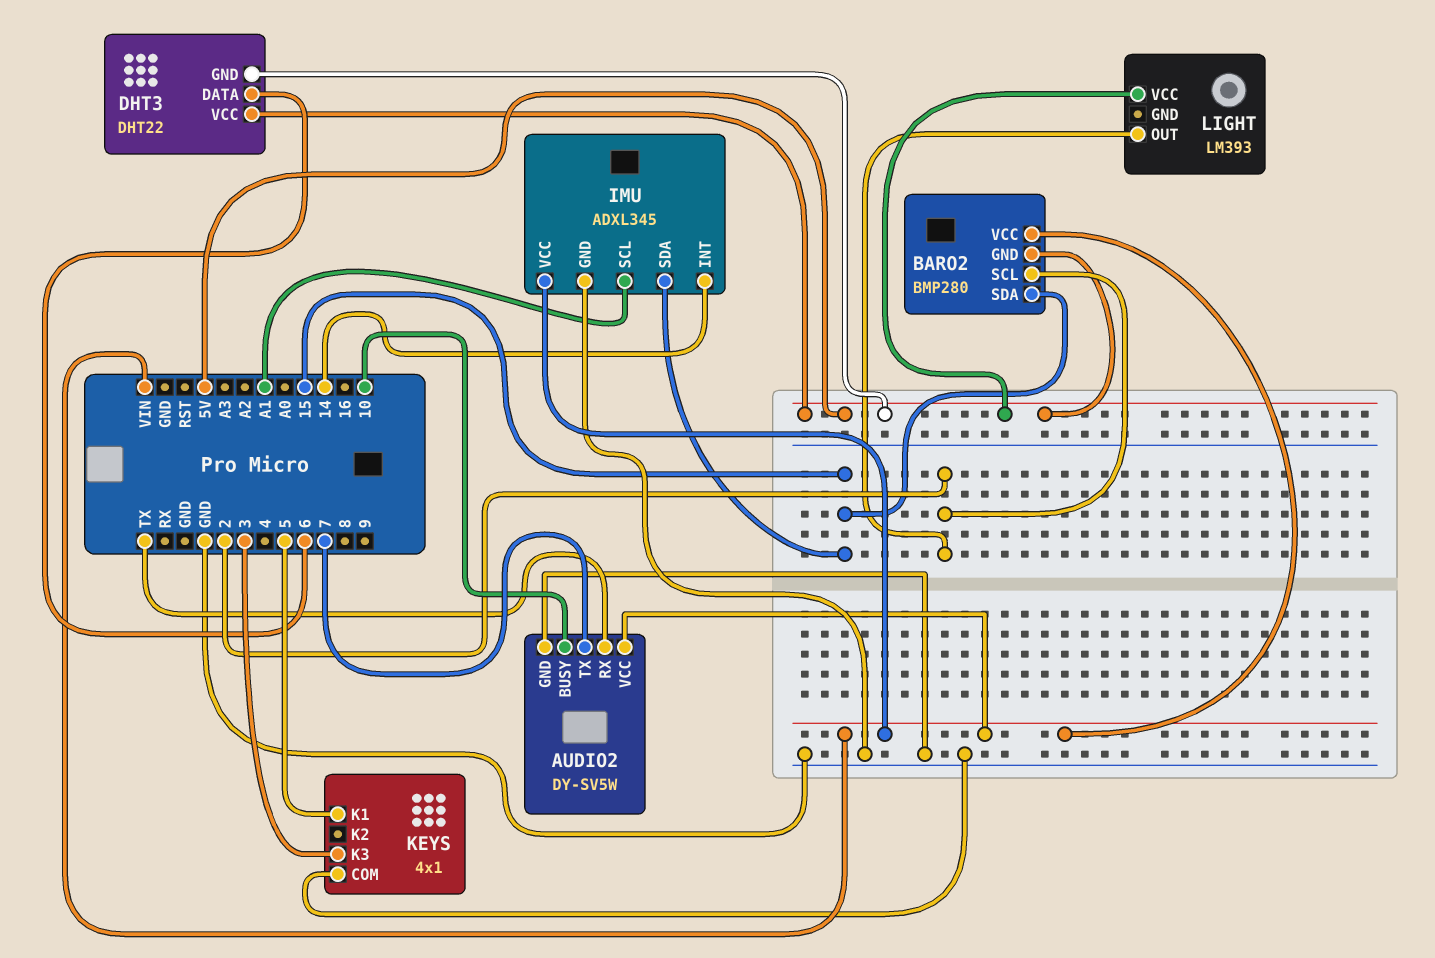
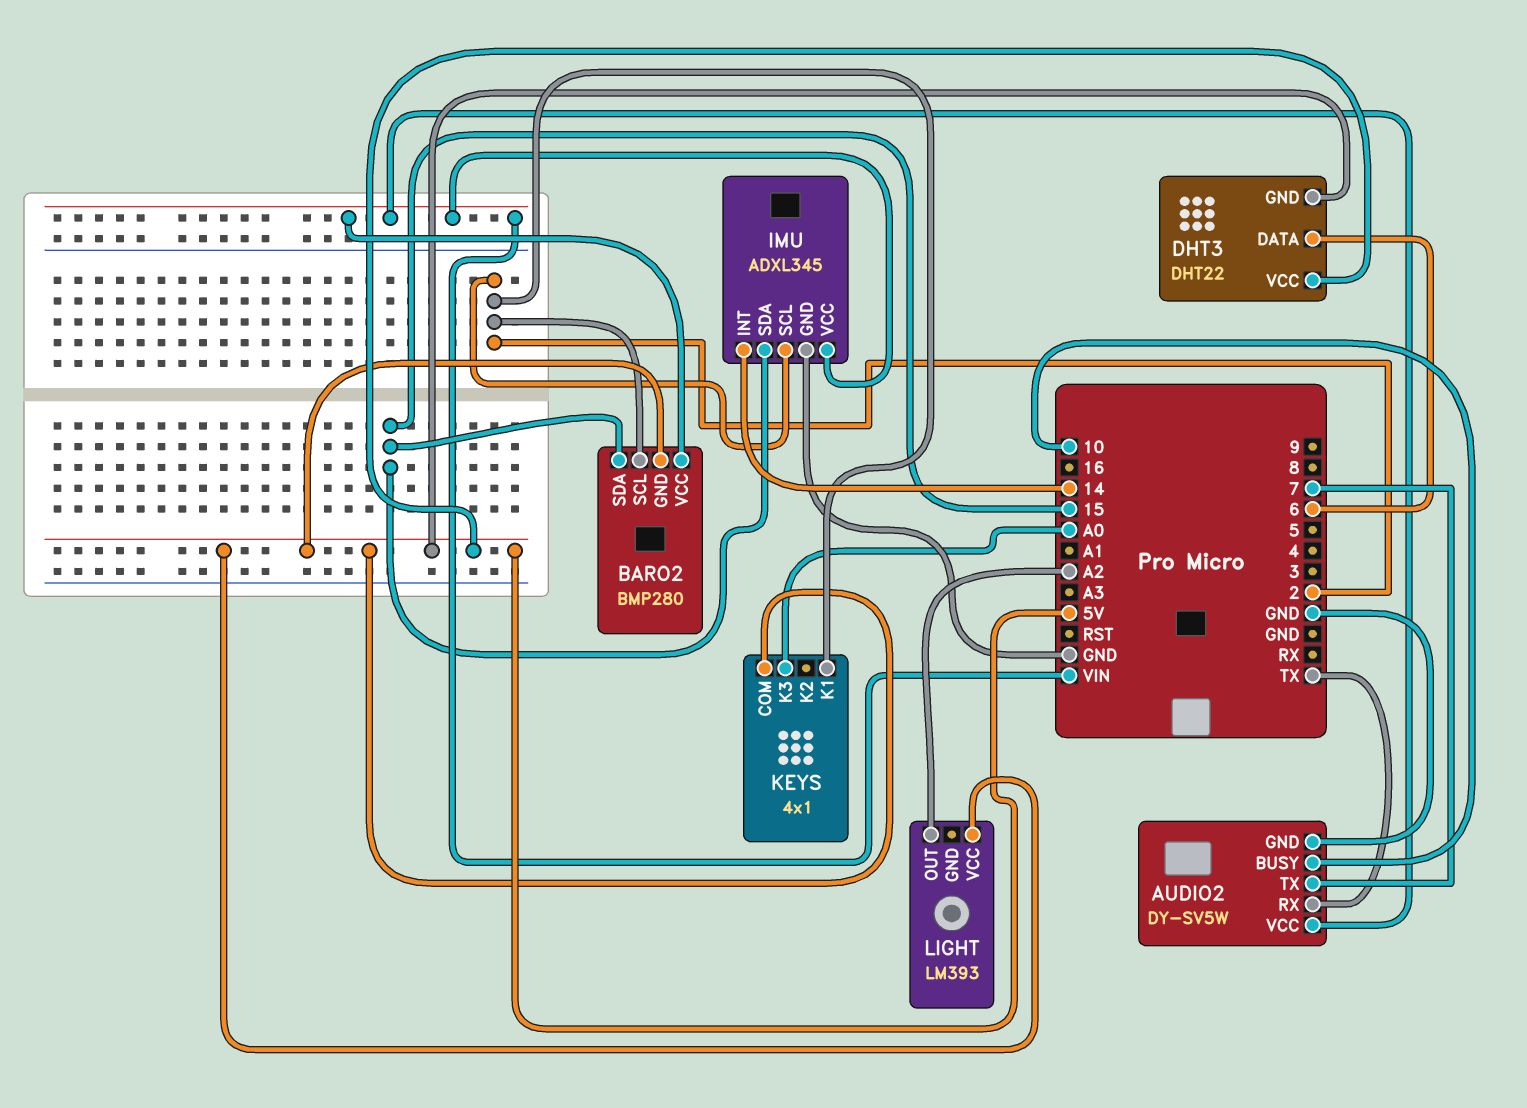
IMU pin SCL: A1 -> 2
KEYS pin COM: GND -> 5V
KEYS pin K1: 5 -> 2
KEYS pin K3: 3 -> A0
LIGHT pin OUT: 2 -> A2

